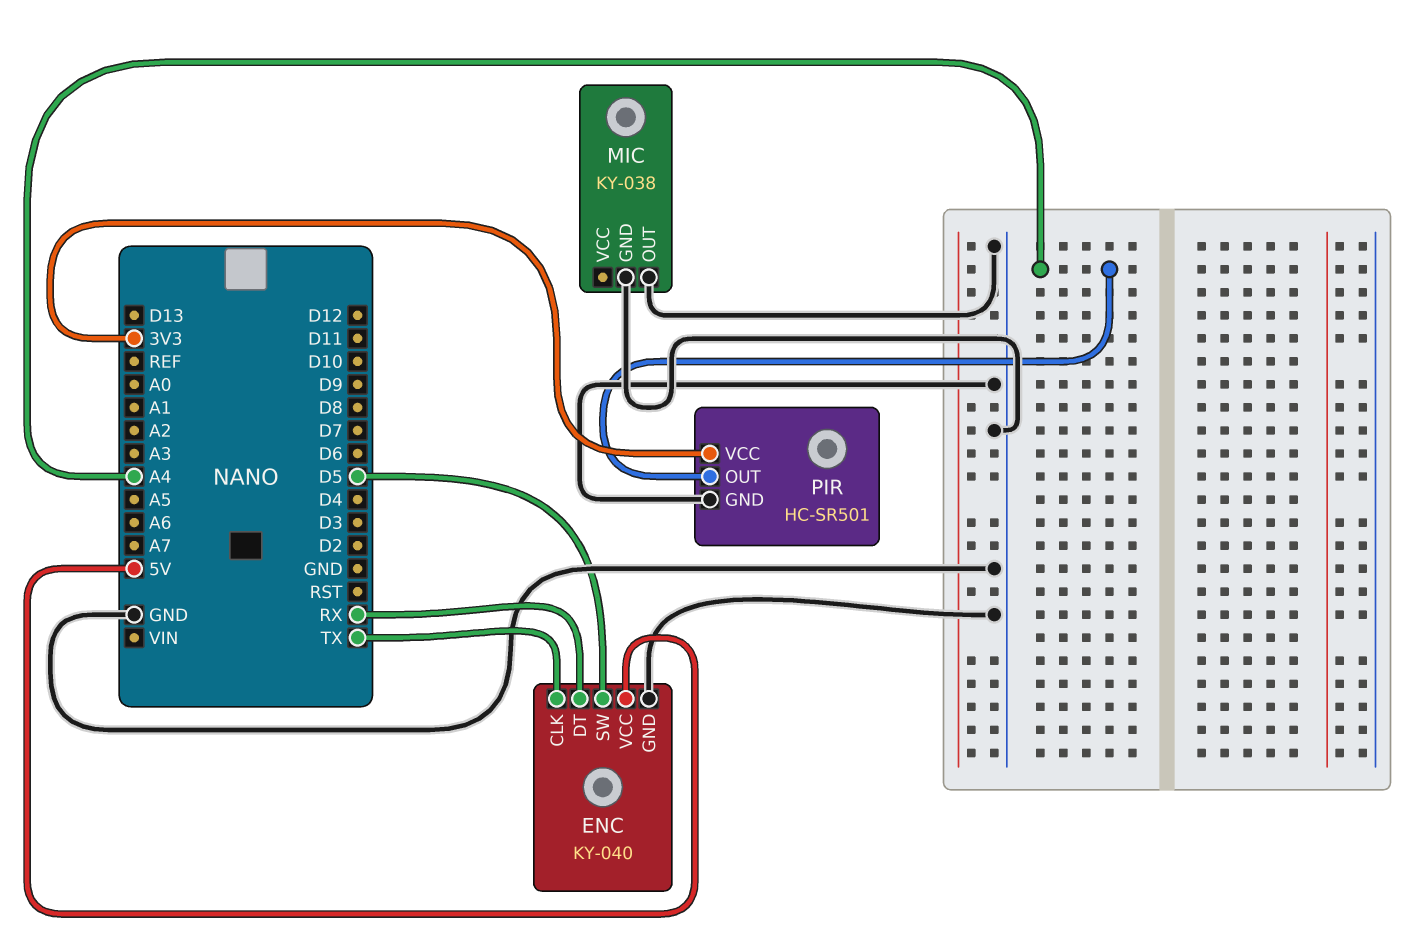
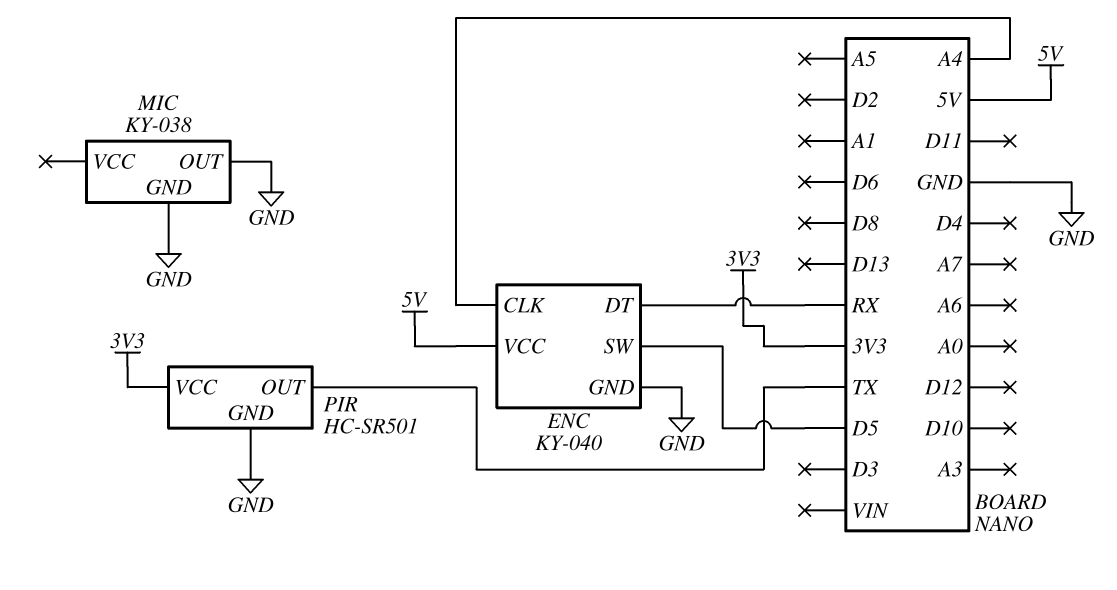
ENC pin CLK: TX -> A4
PIR pin OUT: A4 -> TX

